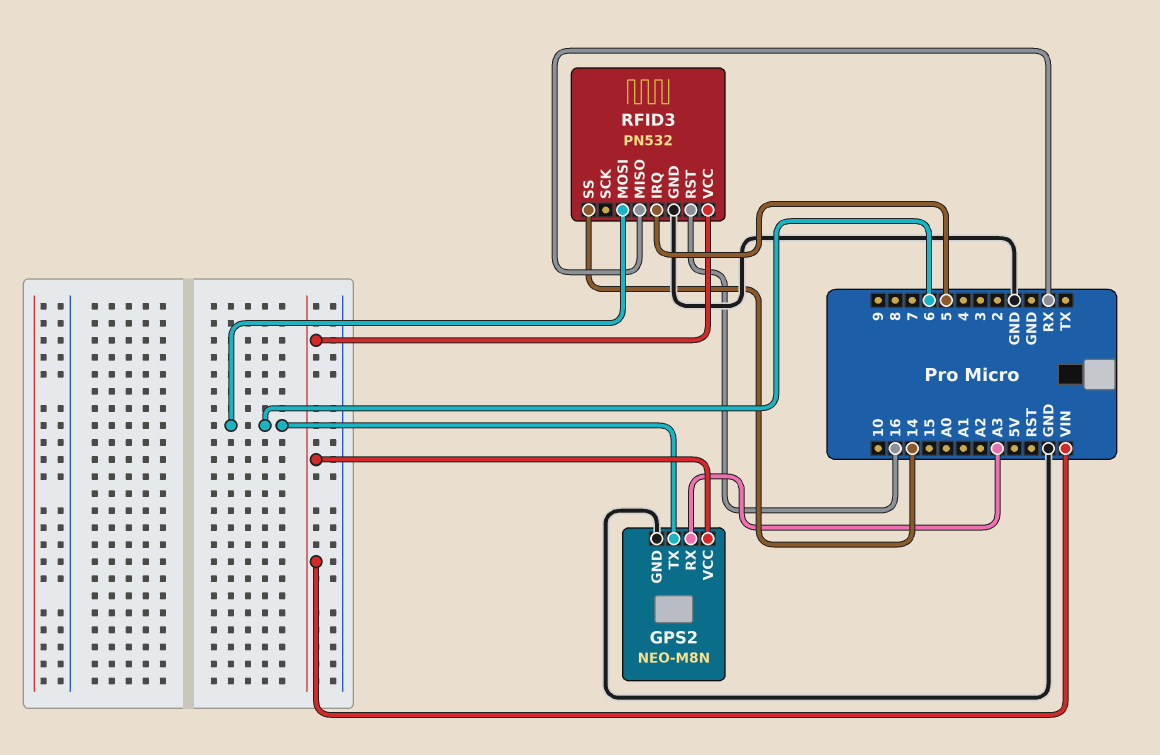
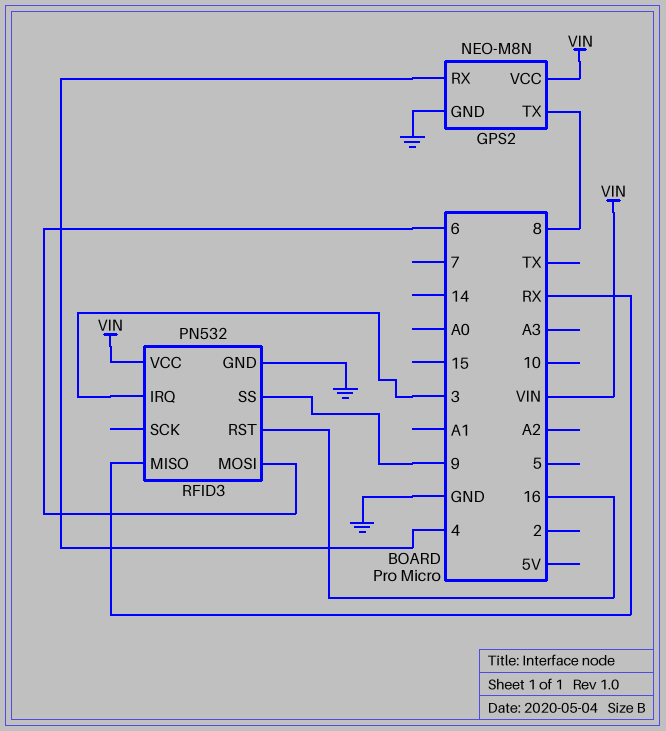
GPS2 pin RX: A3 -> 4
GPS2 pin TX: 6 -> 8
RFID3 pin IRQ: 5 -> 3
RFID3 pin SS: 14 -> 9

